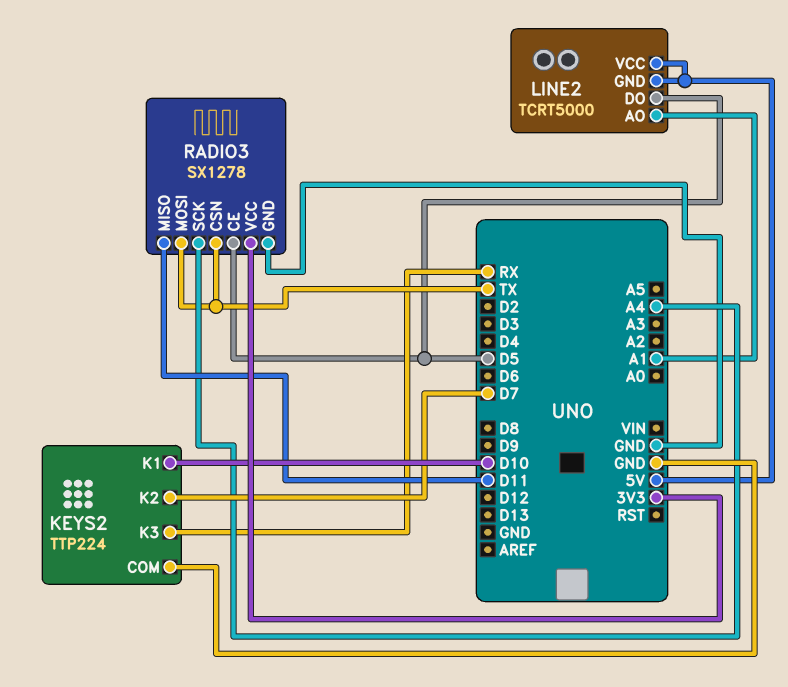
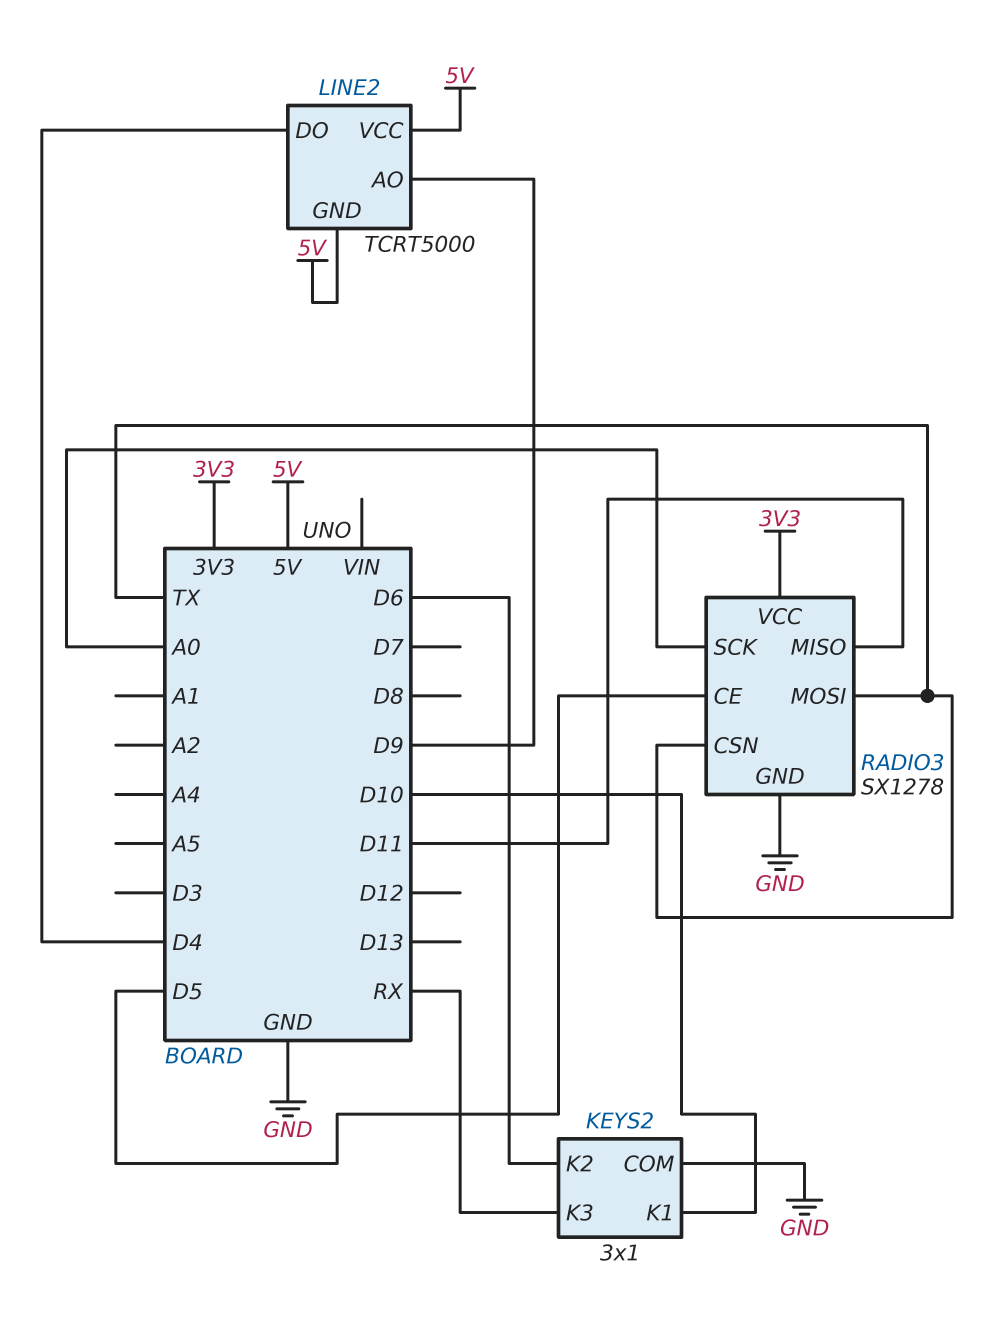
KEYS2: TTP224 -> 3x1
KEYS2 pin K2: D7 -> D6
LINE2 pin AO: A1 -> D9
LINE2 pin DO: D5 -> D4
RADIO3 pin SCK: A4 -> A0

